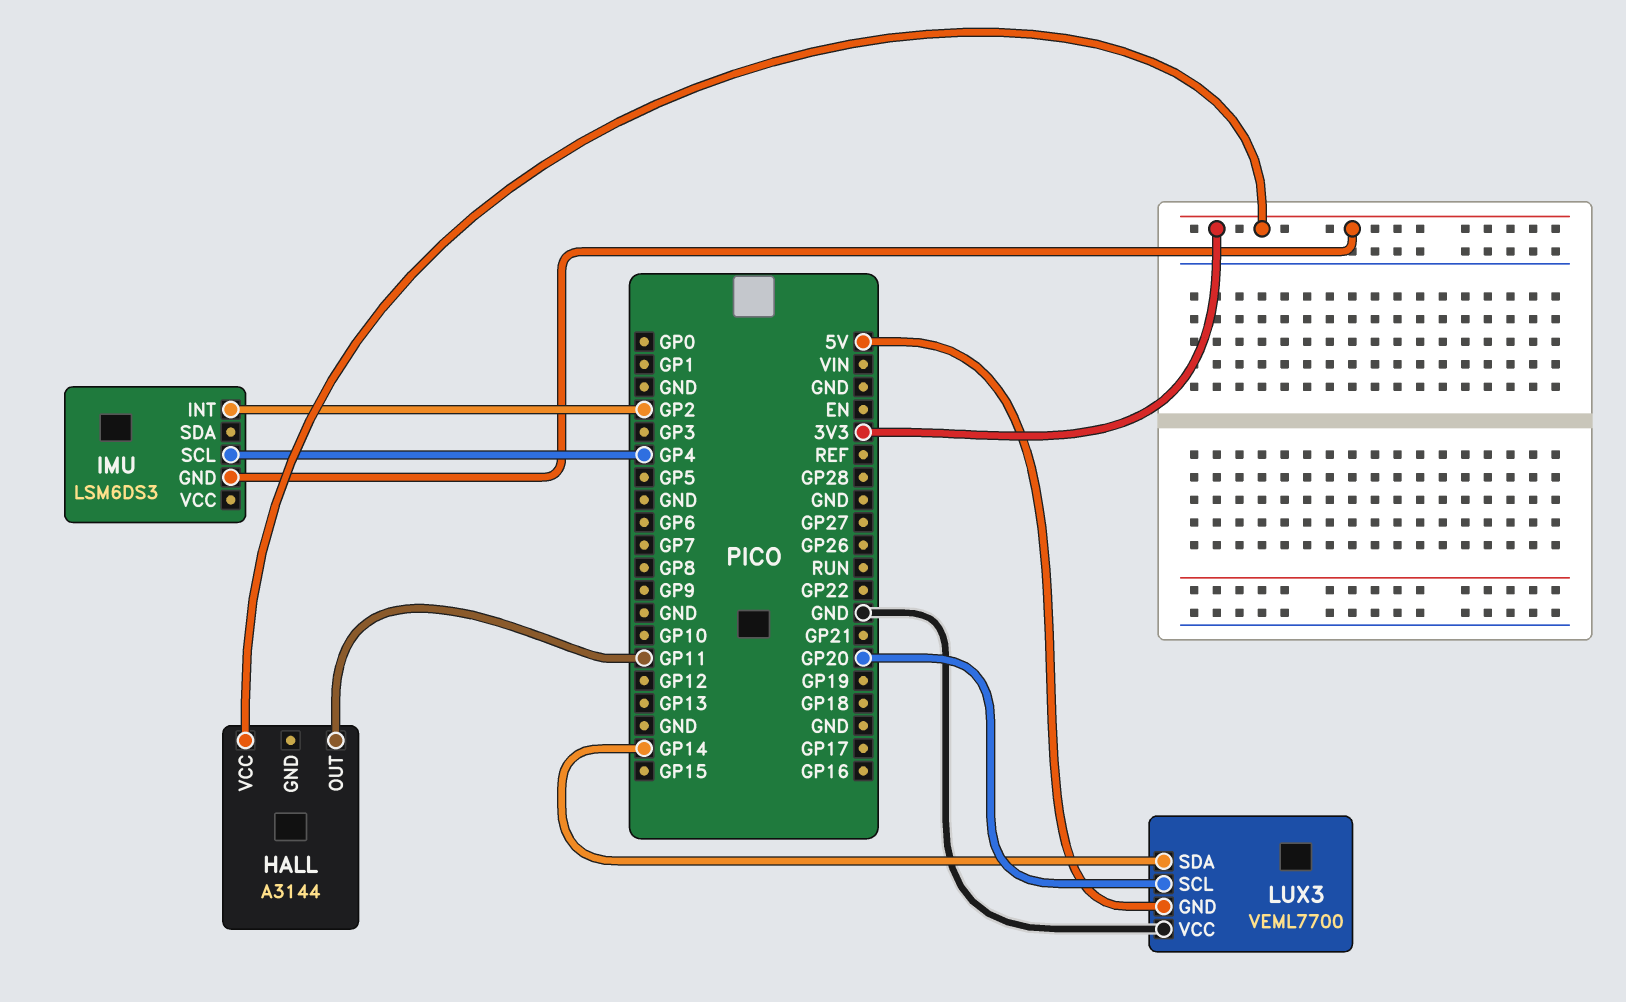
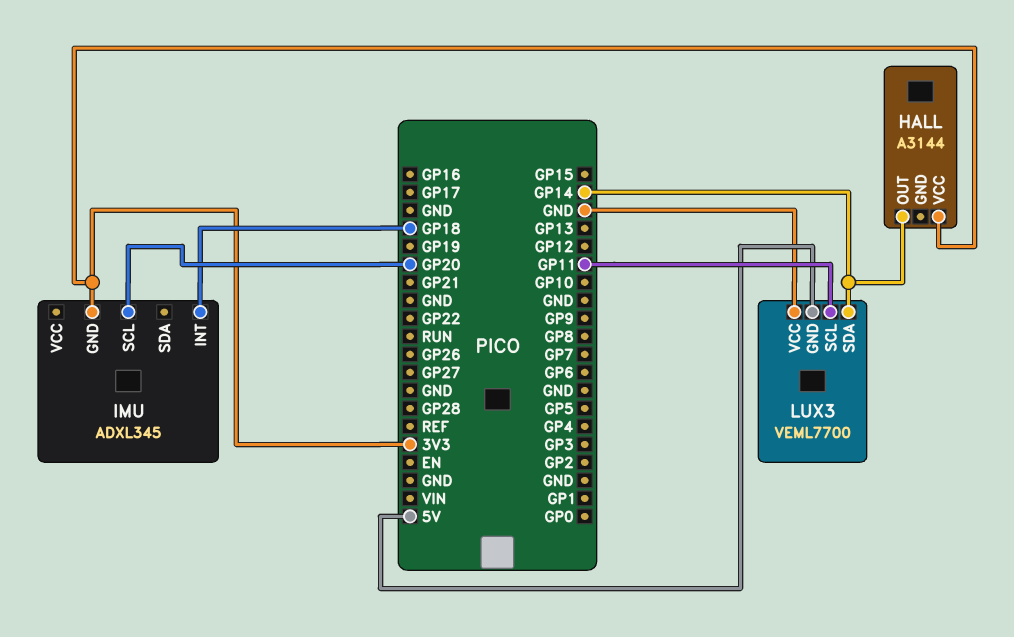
HALL pin OUT: GP11 -> GP14
IMU: LSM6DS3 -> ADXL345
IMU pin INT: GP2 -> GP18
IMU pin SCL: GP4 -> GP20
LUX3 pin SCL: GP20 -> GP11

